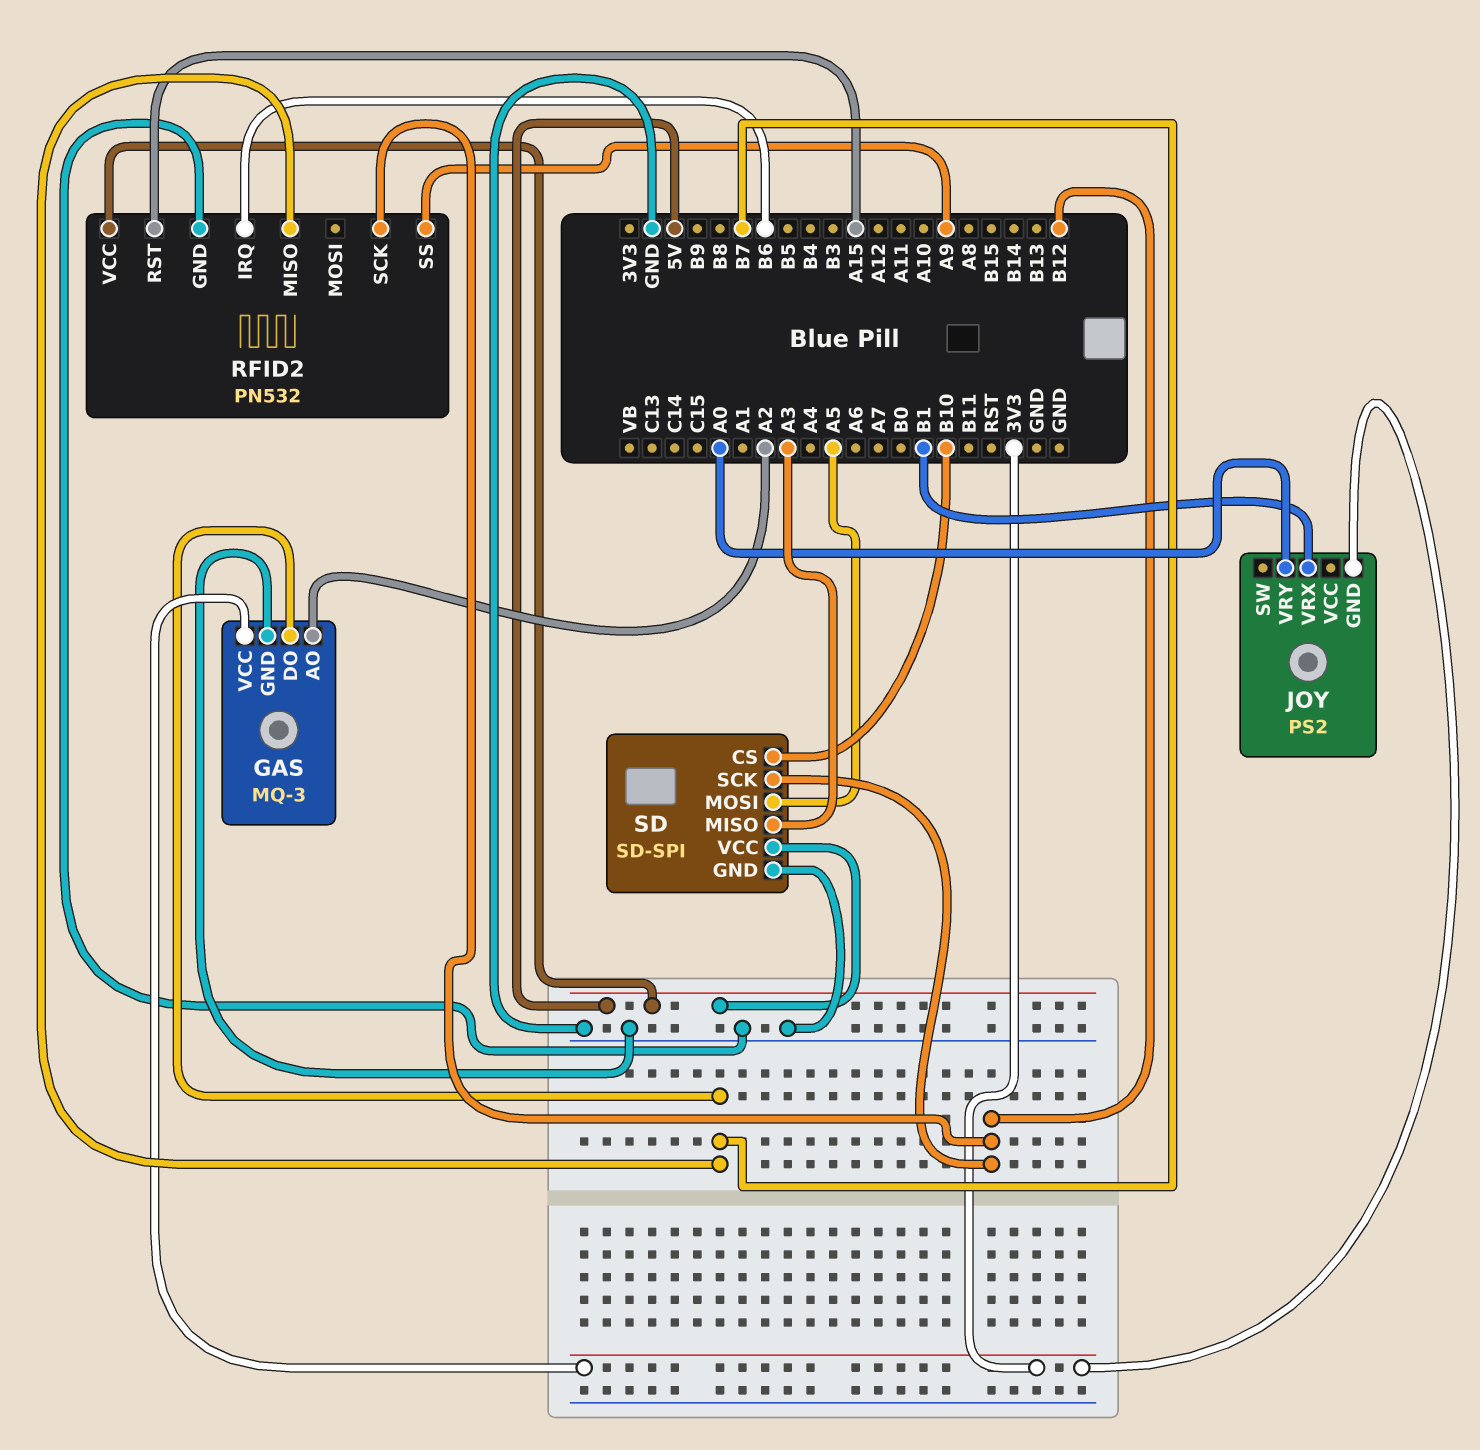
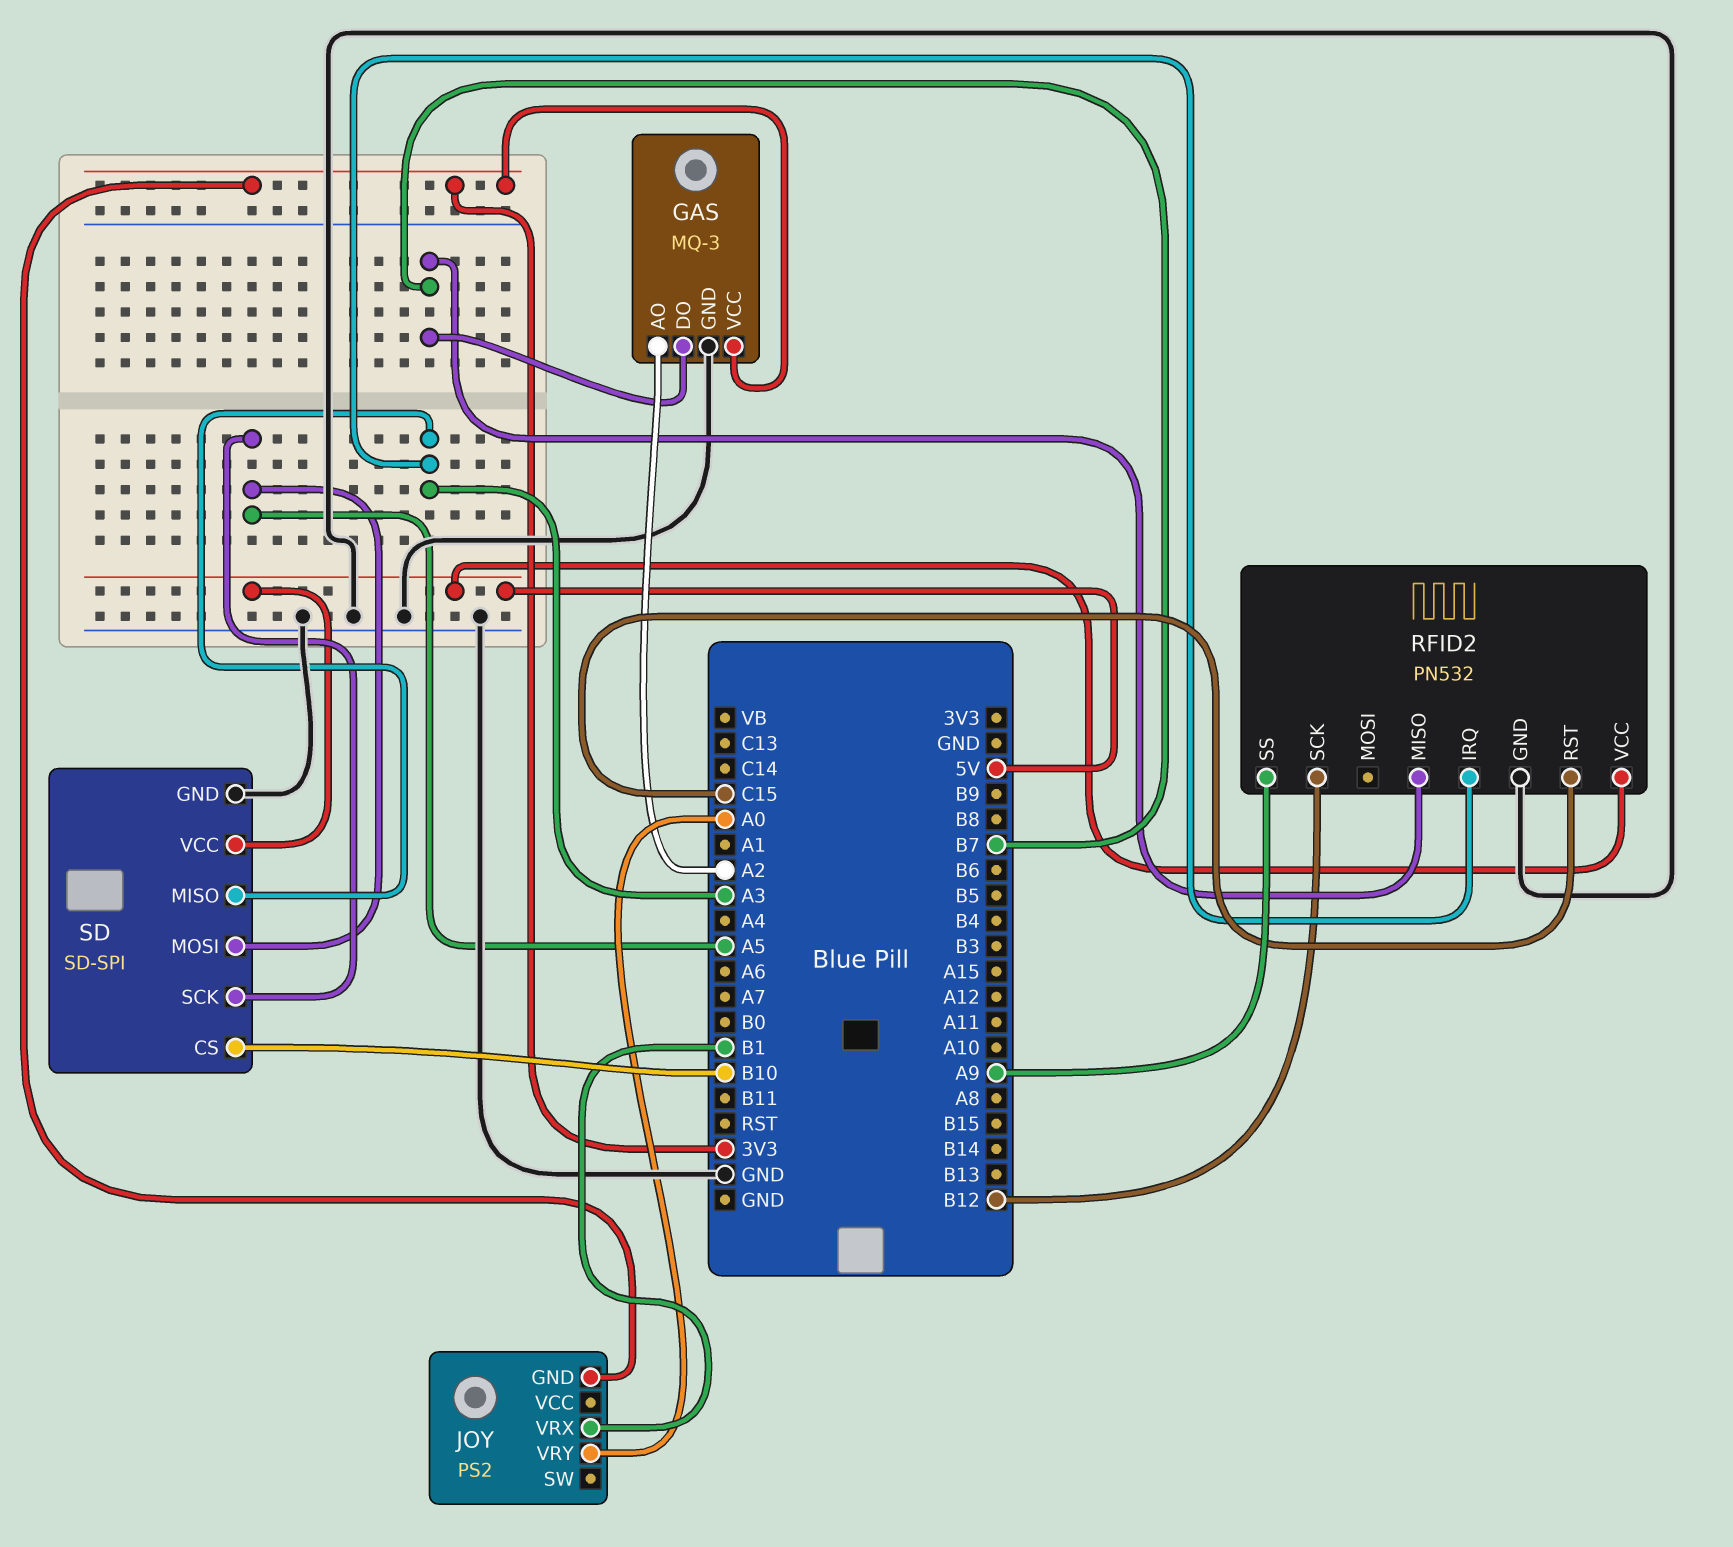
RFID2 pin IRQ: B6 -> A3
RFID2 pin RST: A15 -> C15
SD pin SCK: B12 -> A5

